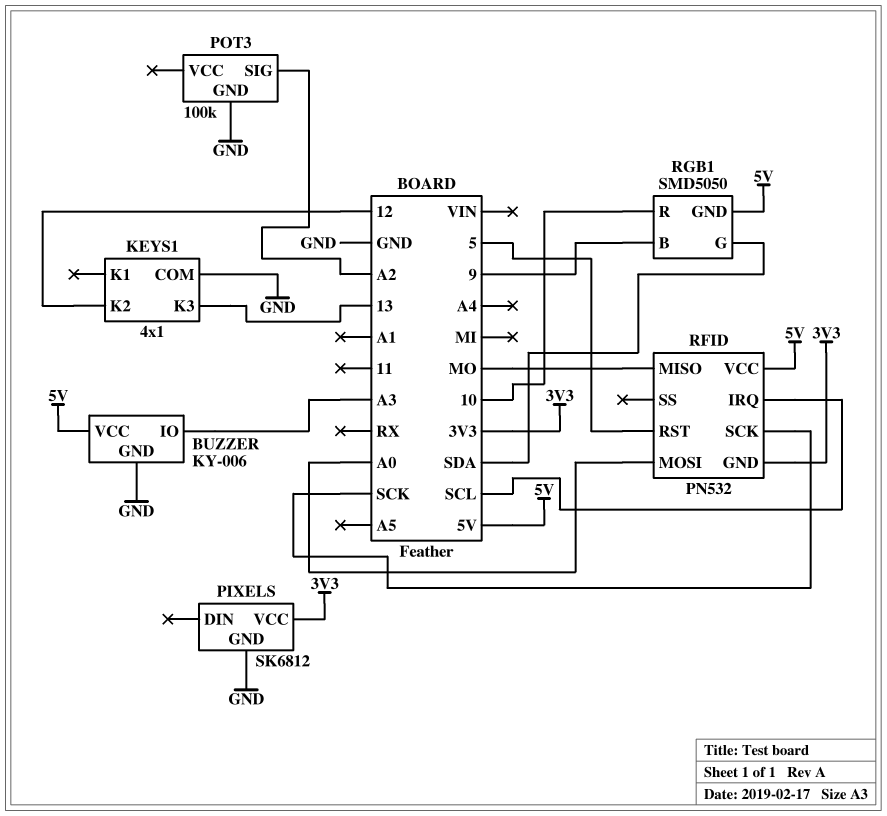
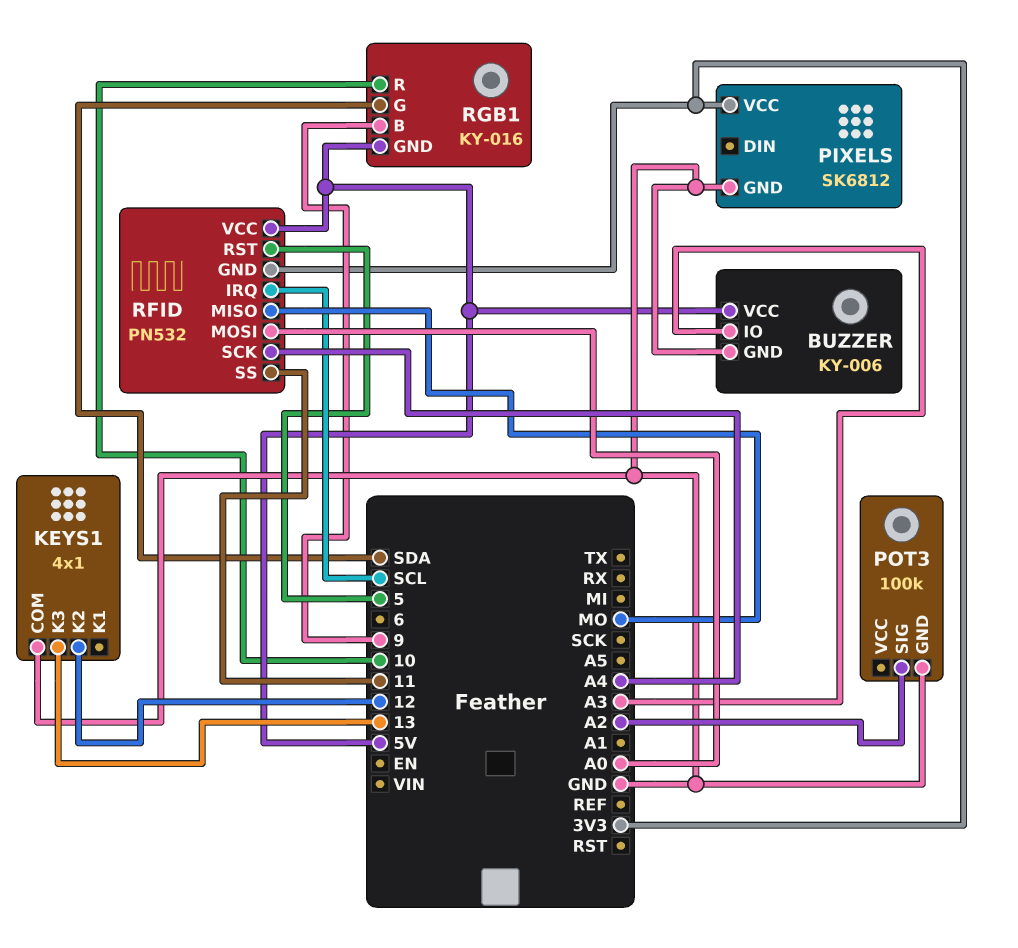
RFID pin SCK: SCK -> A4
RFID pin SS: none -> 11
RGB1: SMD5050 -> KY-016

